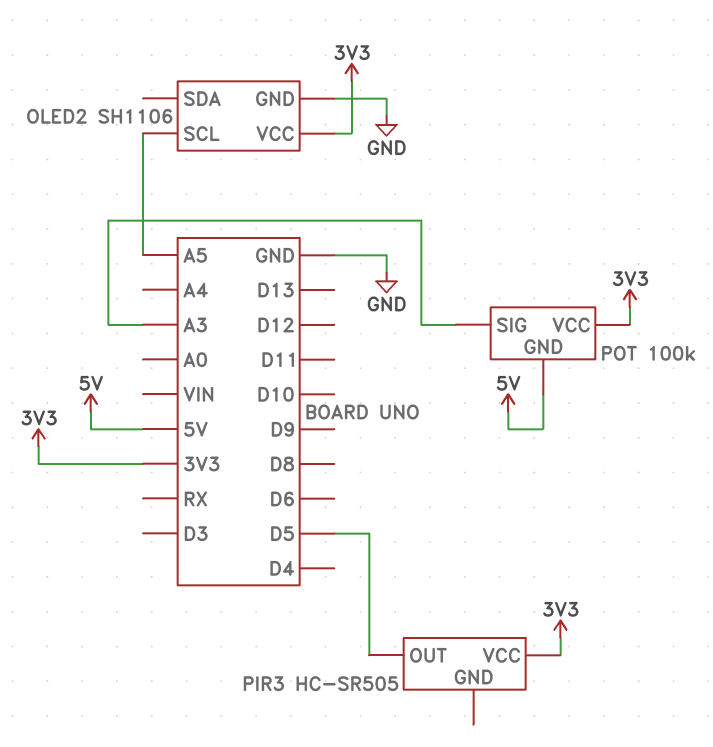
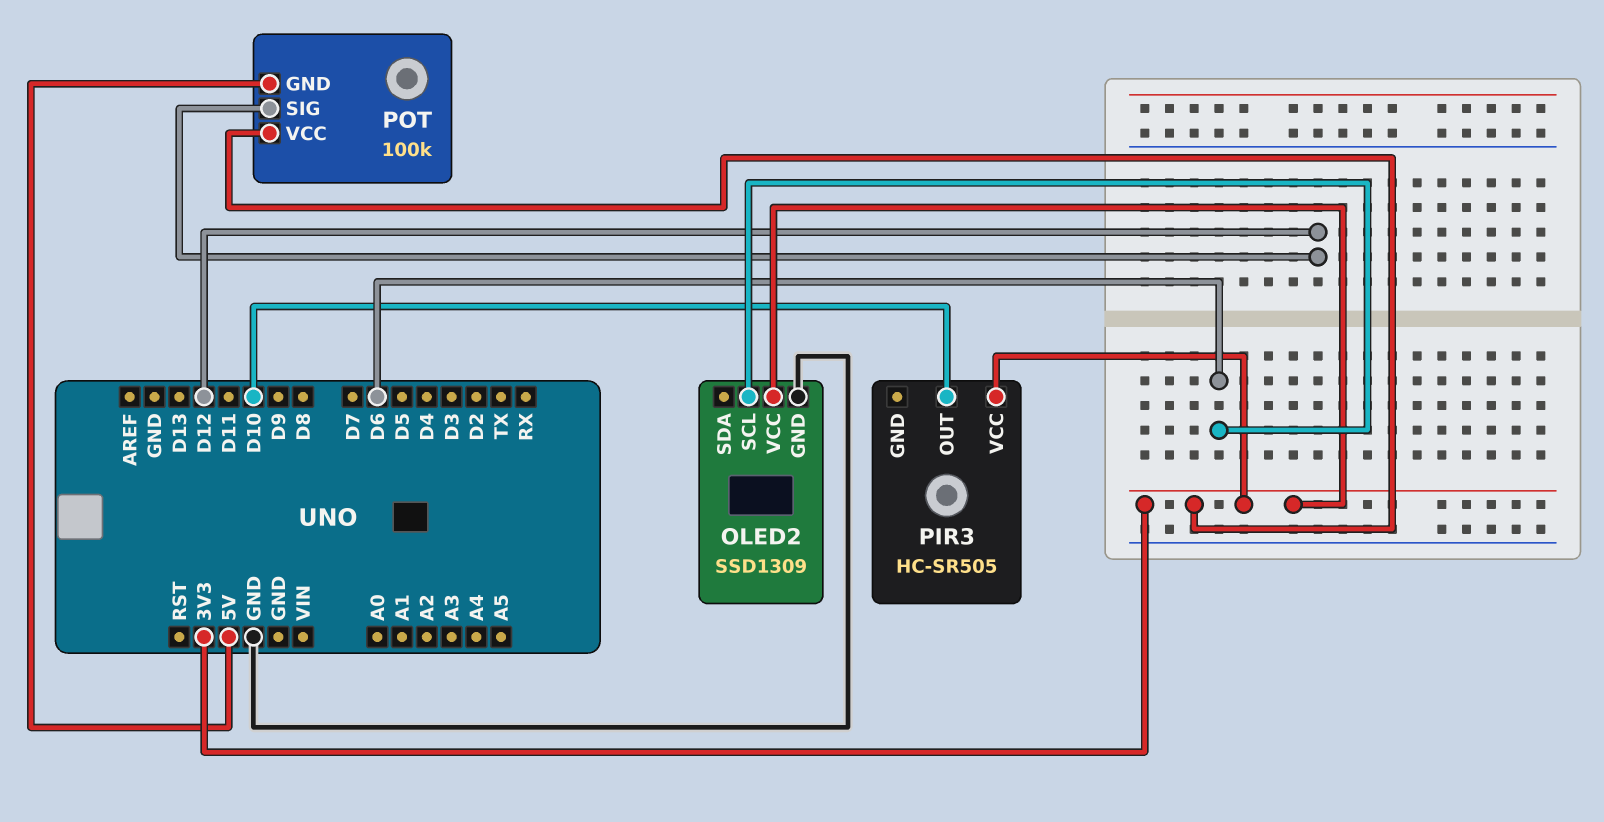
OLED2: SH1106 -> SSD1309
OLED2 pin SCL: A5 -> D6
PIR3 pin OUT: D5 -> D10
POT pin SIG: A3 -> D12

